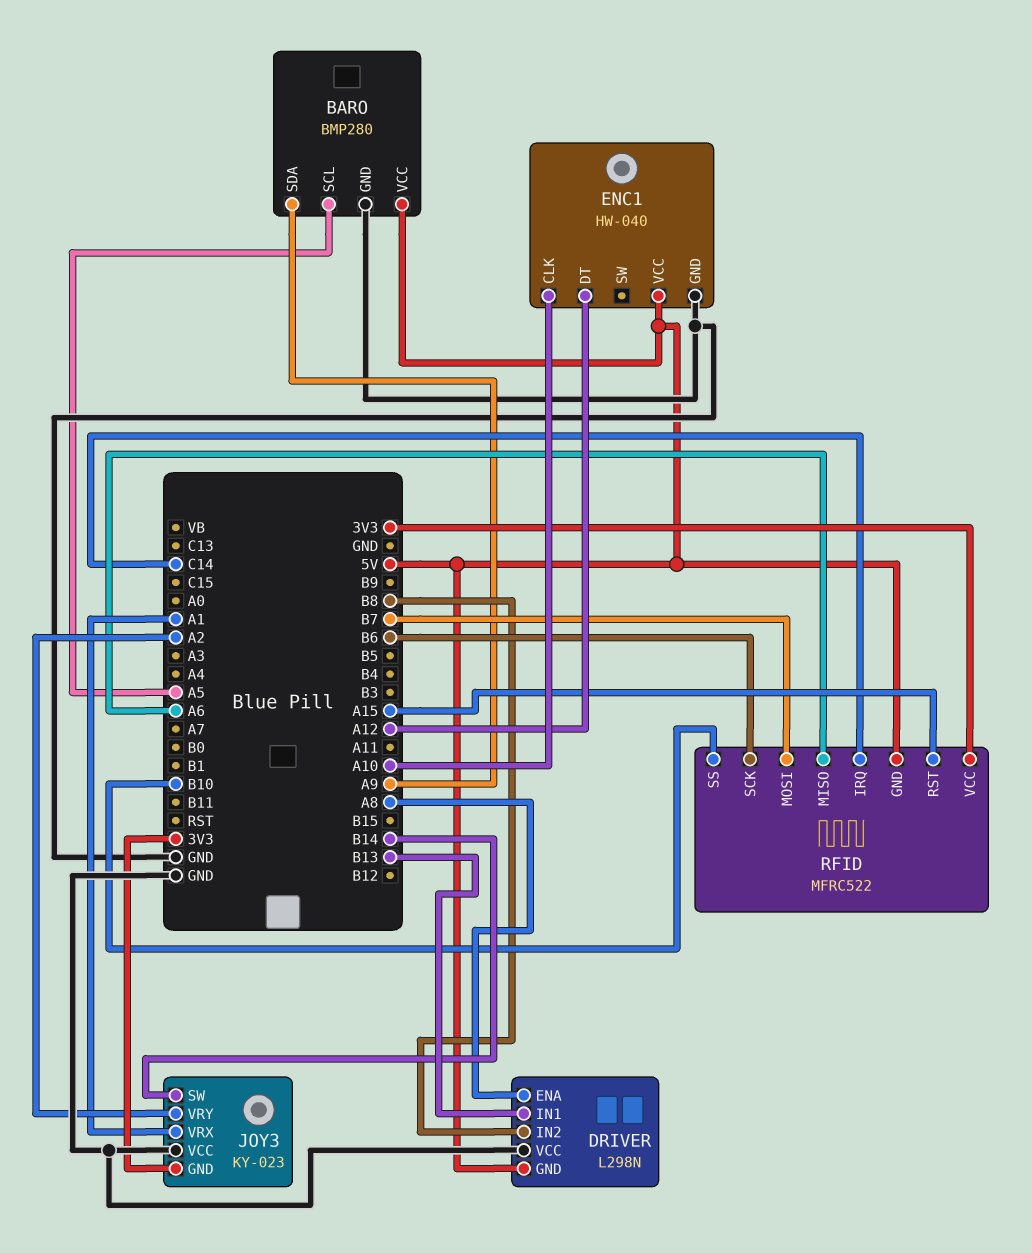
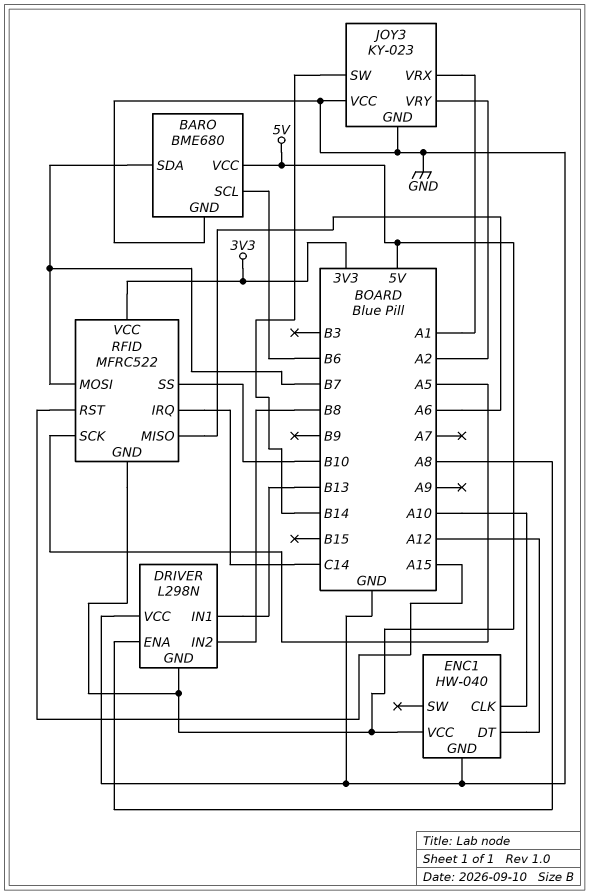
BARO: BMP280 -> BME680
BARO pin SCL: A5 -> B6
BARO pin SDA: A9 -> B7
JOY3 pin GND: 3V3 -> GND
RFID pin SCK: B6 -> A5

